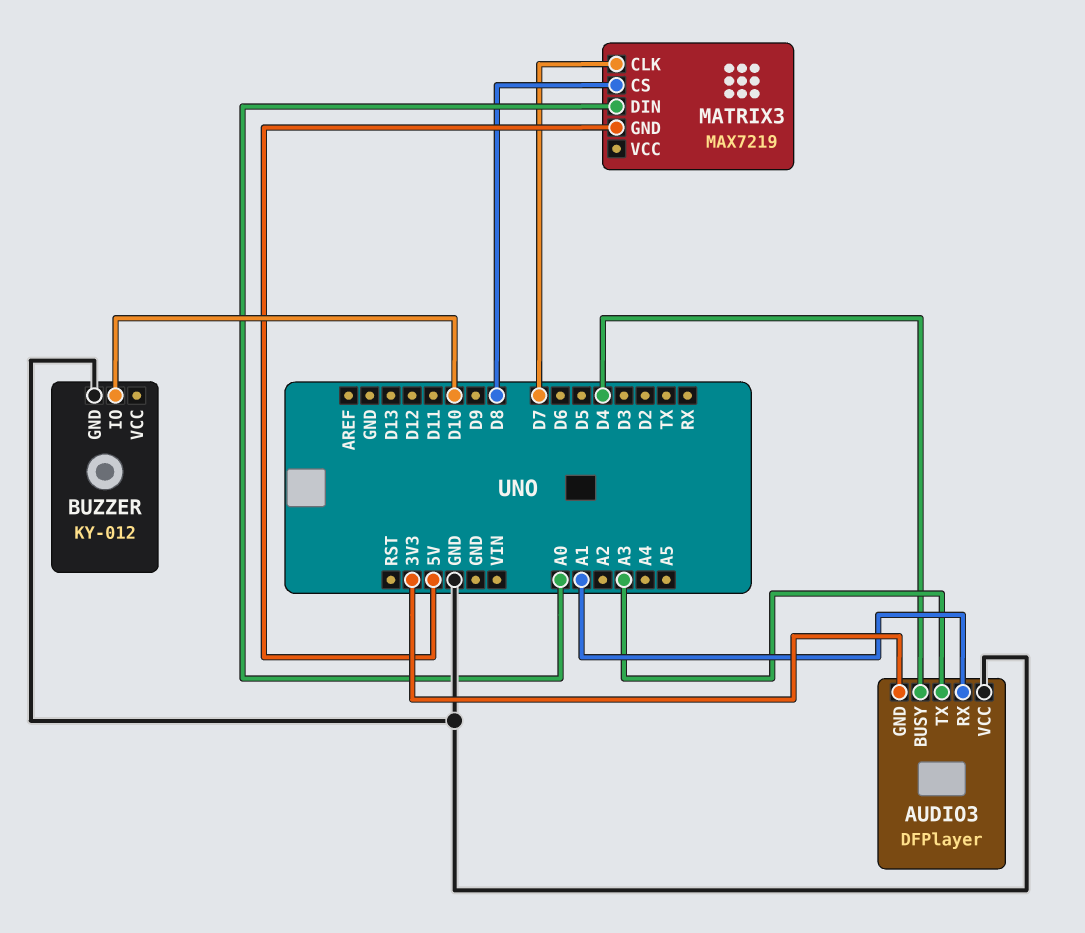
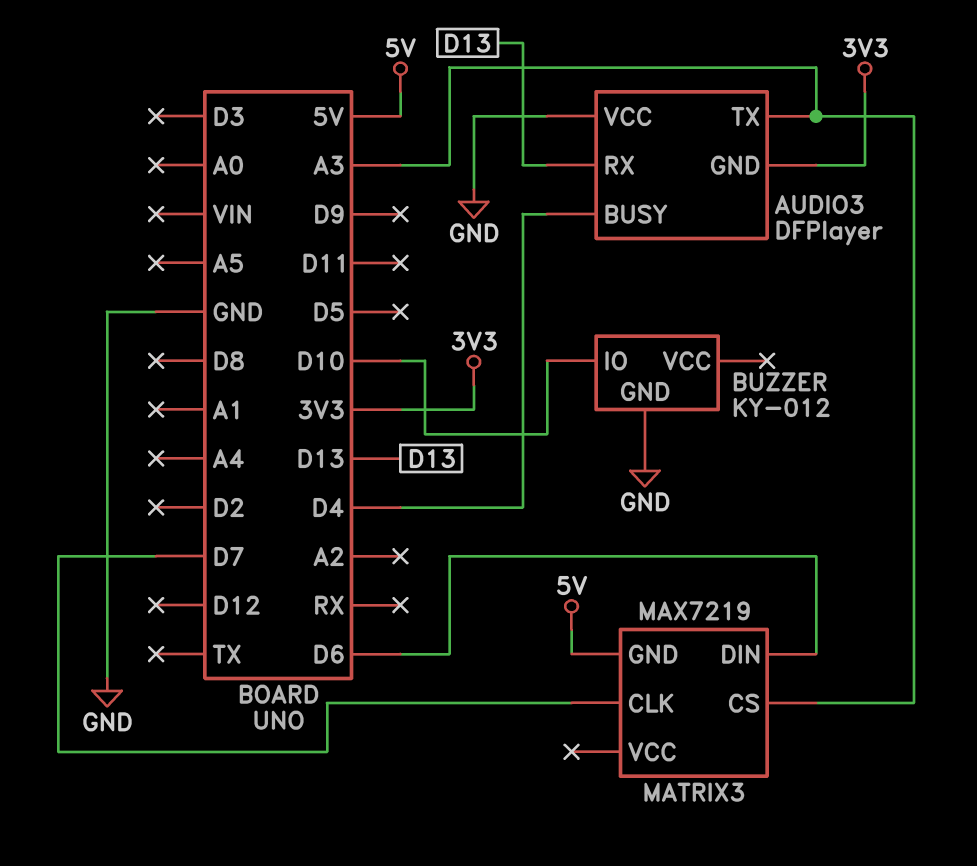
AUDIO3 pin RX: A1 -> D13
MATRIX3 pin CS: D8 -> A3
MATRIX3 pin DIN: A0 -> D6

